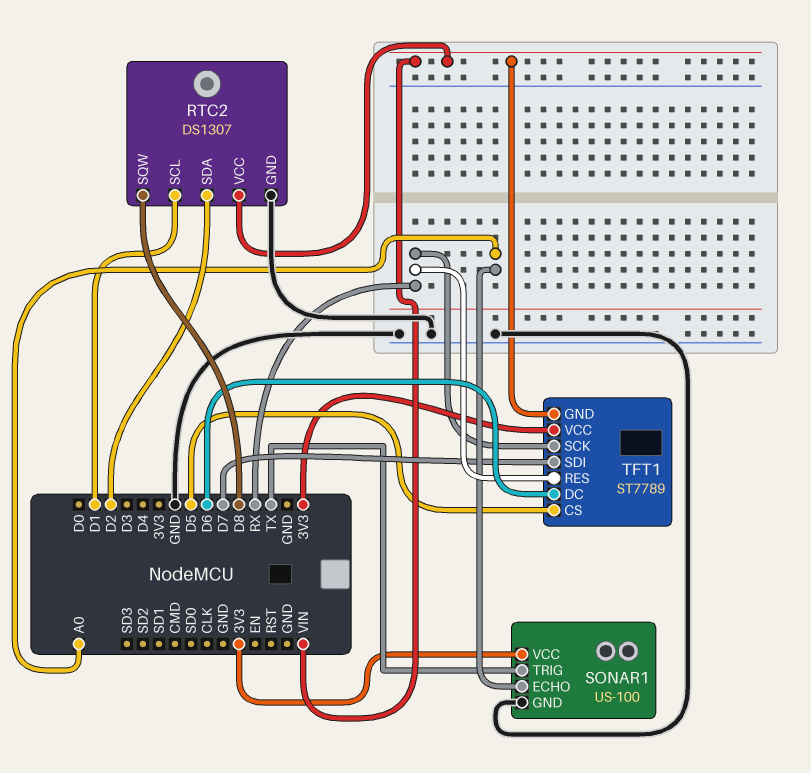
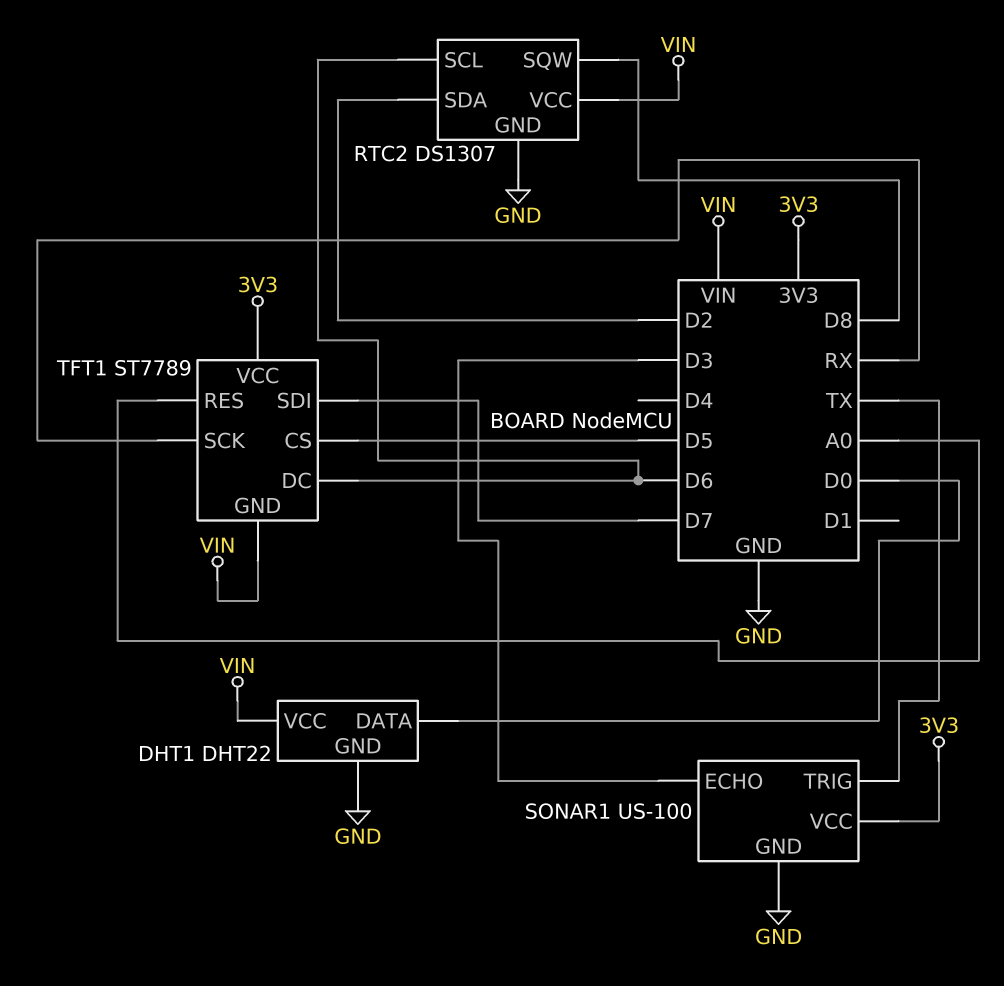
DHT1: none -> DHT22
DHT1 pin DATA: none -> D0
DHT1 pin GND: none -> GND
DHT1 pin VCC: none -> VIN
RTC2 pin SCL: D1 -> D6
SONAR1 pin ECHO: A0 -> D3
TFT1 pin RES: RX -> A0

